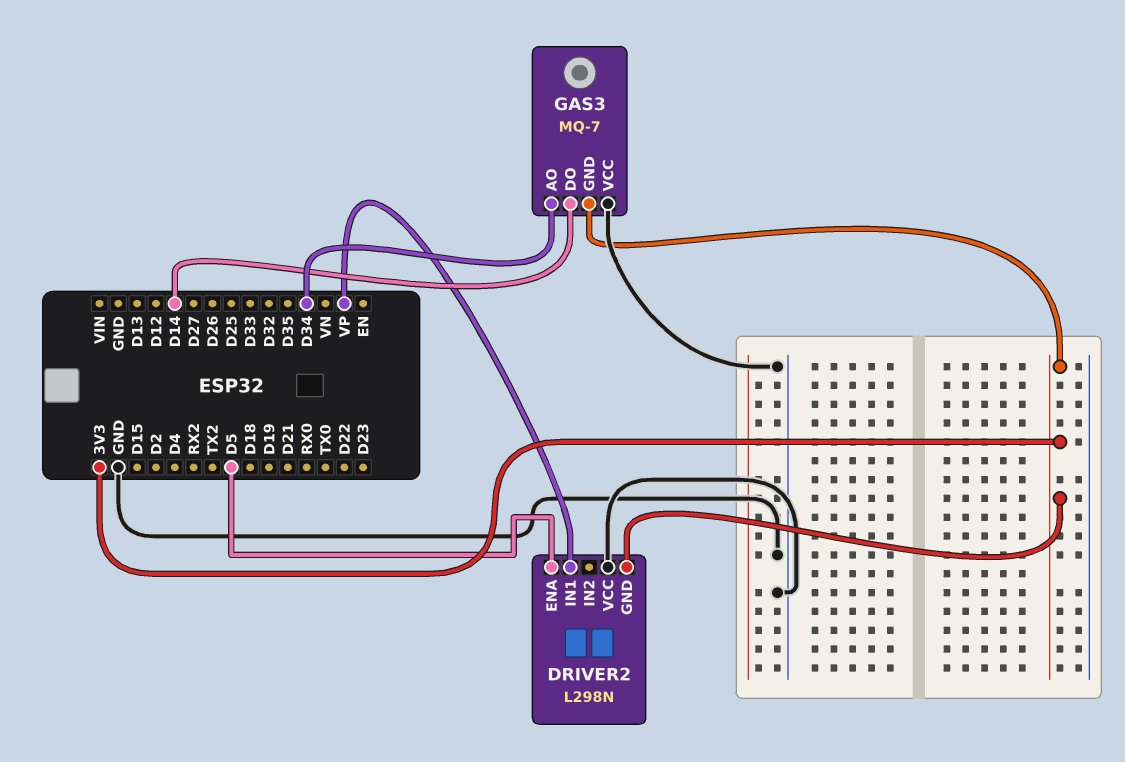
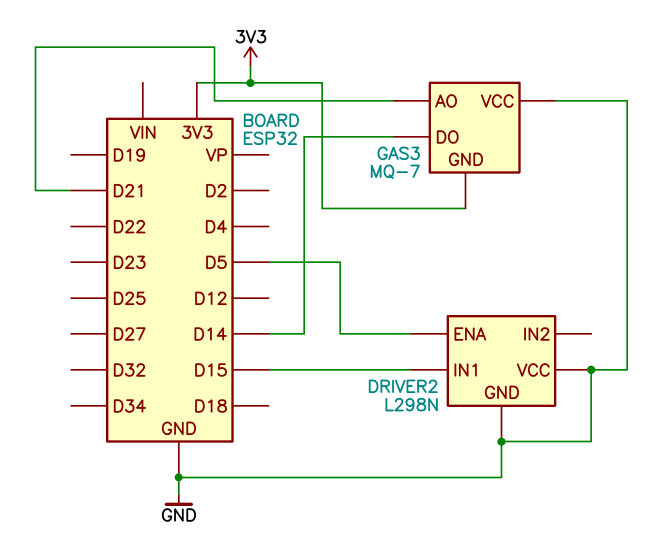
DRIVER2 pin GND: 3V3 -> GND
DRIVER2 pin IN1: VP -> D15
GAS3 pin AO: D34 -> D21

